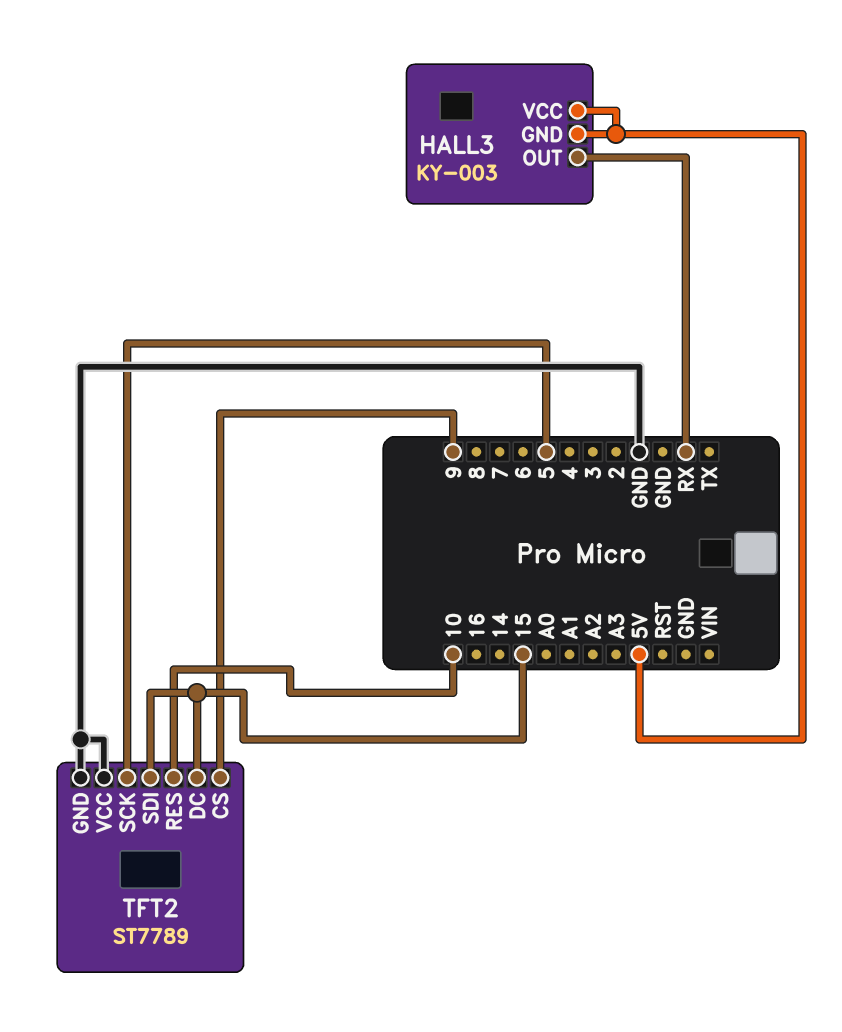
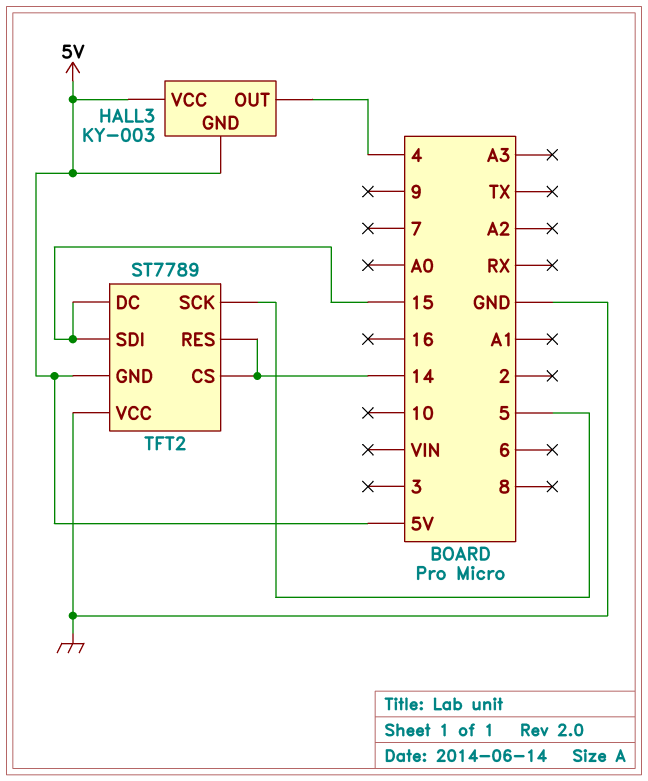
HALL3 pin OUT: RX -> 4
TFT2 pin CS: 9 -> 14
TFT2 pin GND: GND -> 5V
TFT2 pin RES: 10 -> 14

